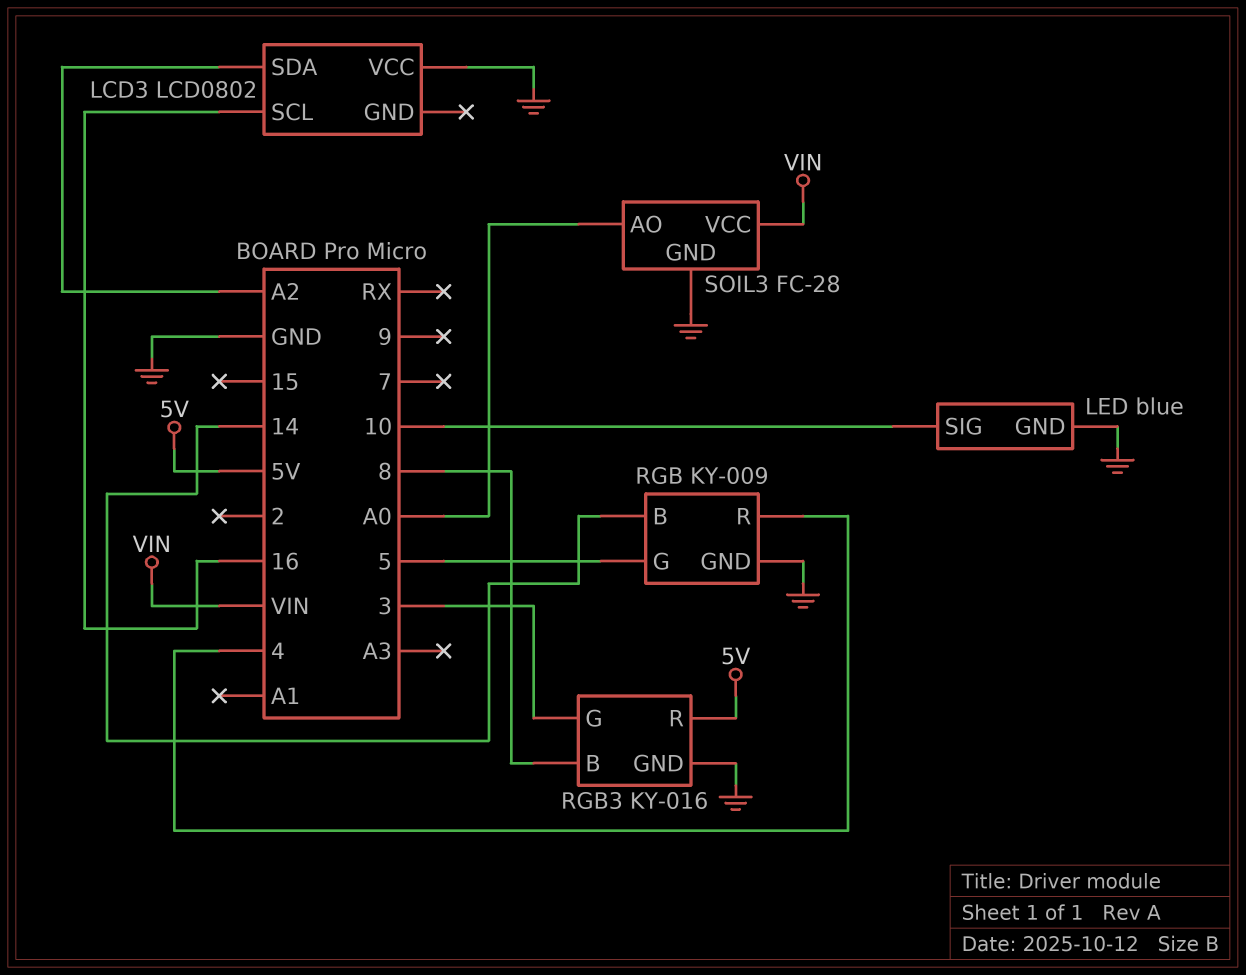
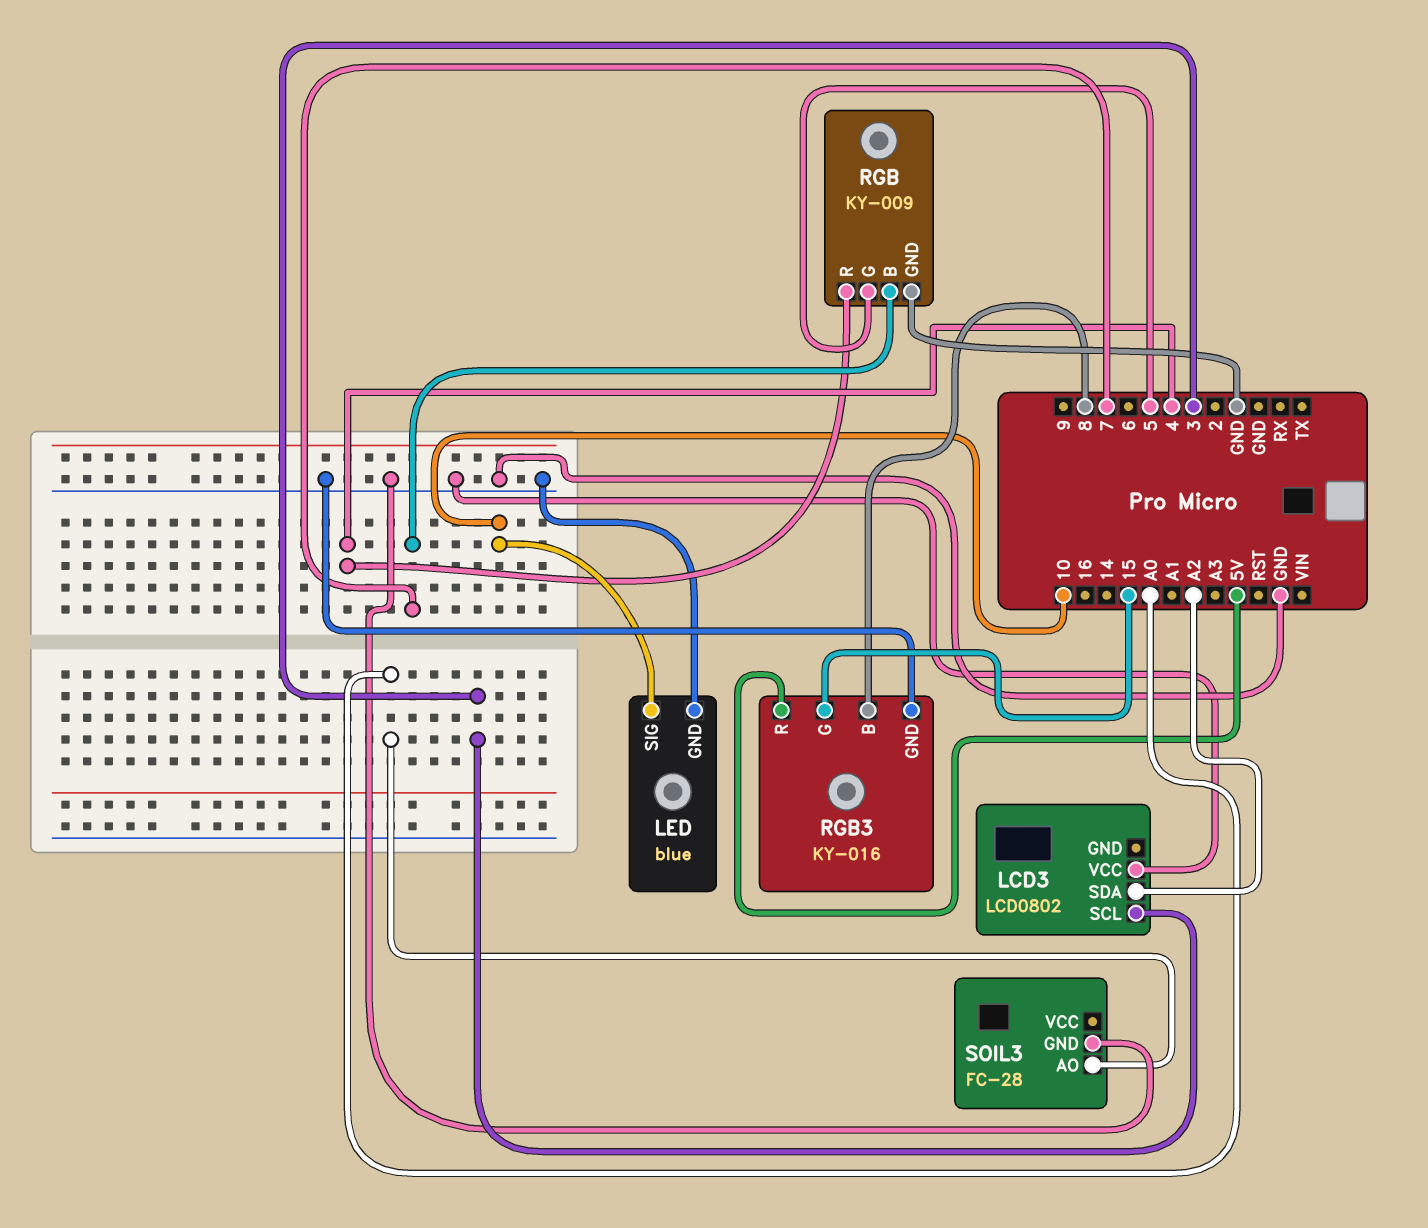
LCD3 pin SCL: 16 -> 3
RGB pin B: 14 -> 7
RGB3 pin G: 3 -> 15
SOIL3 pin VCC: VIN -> none

